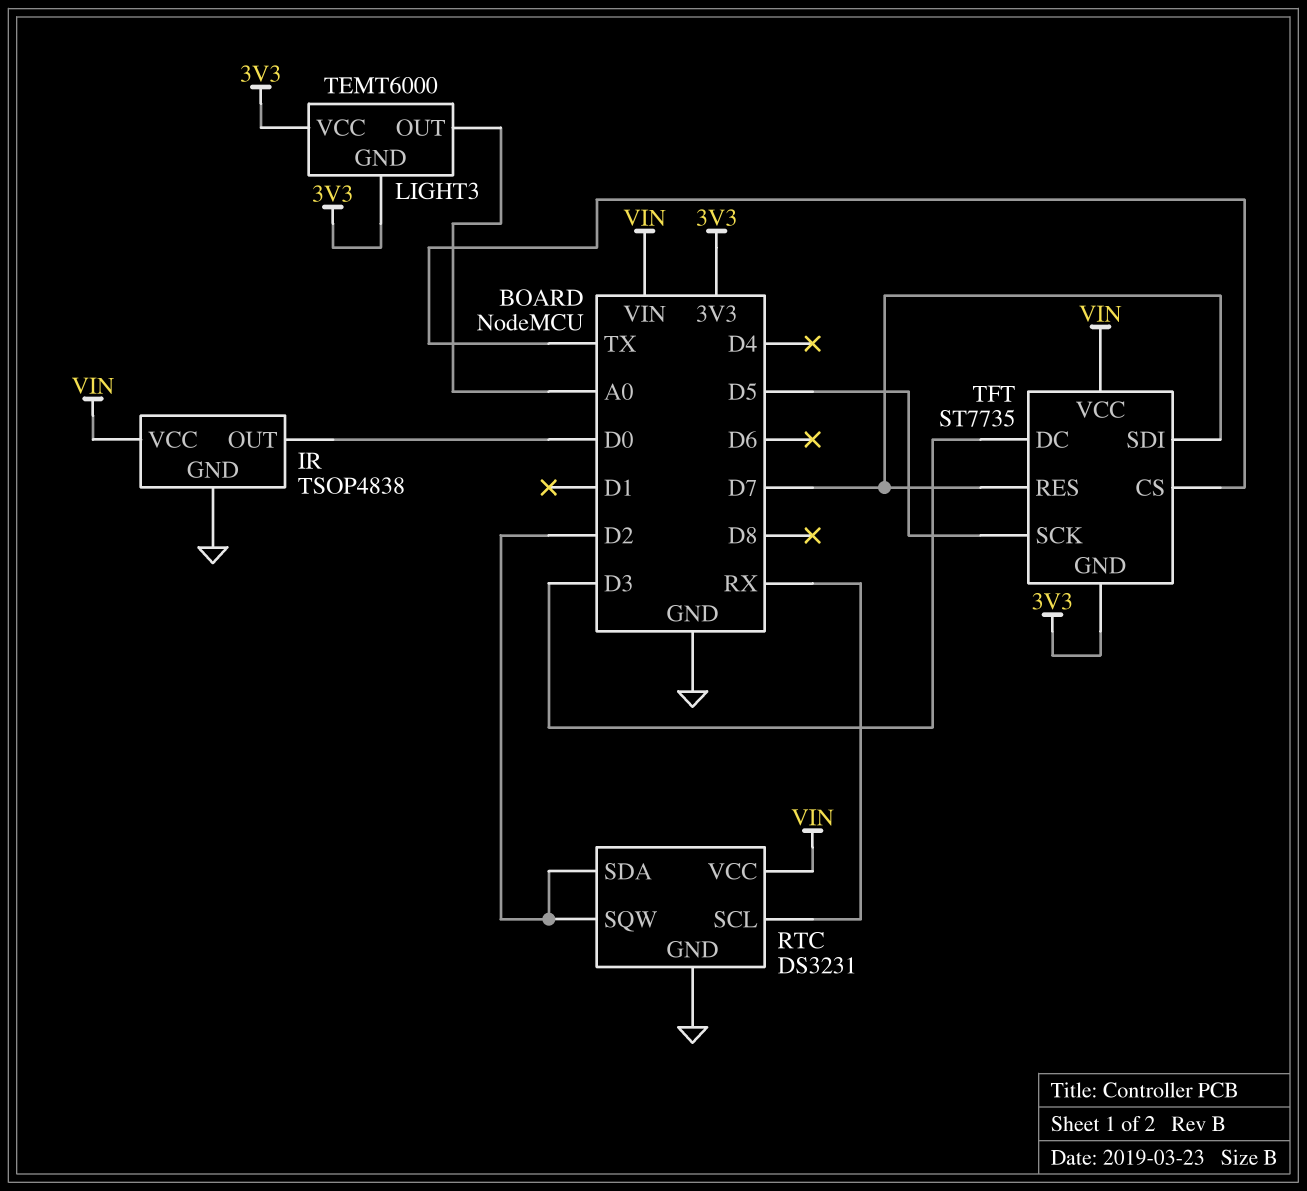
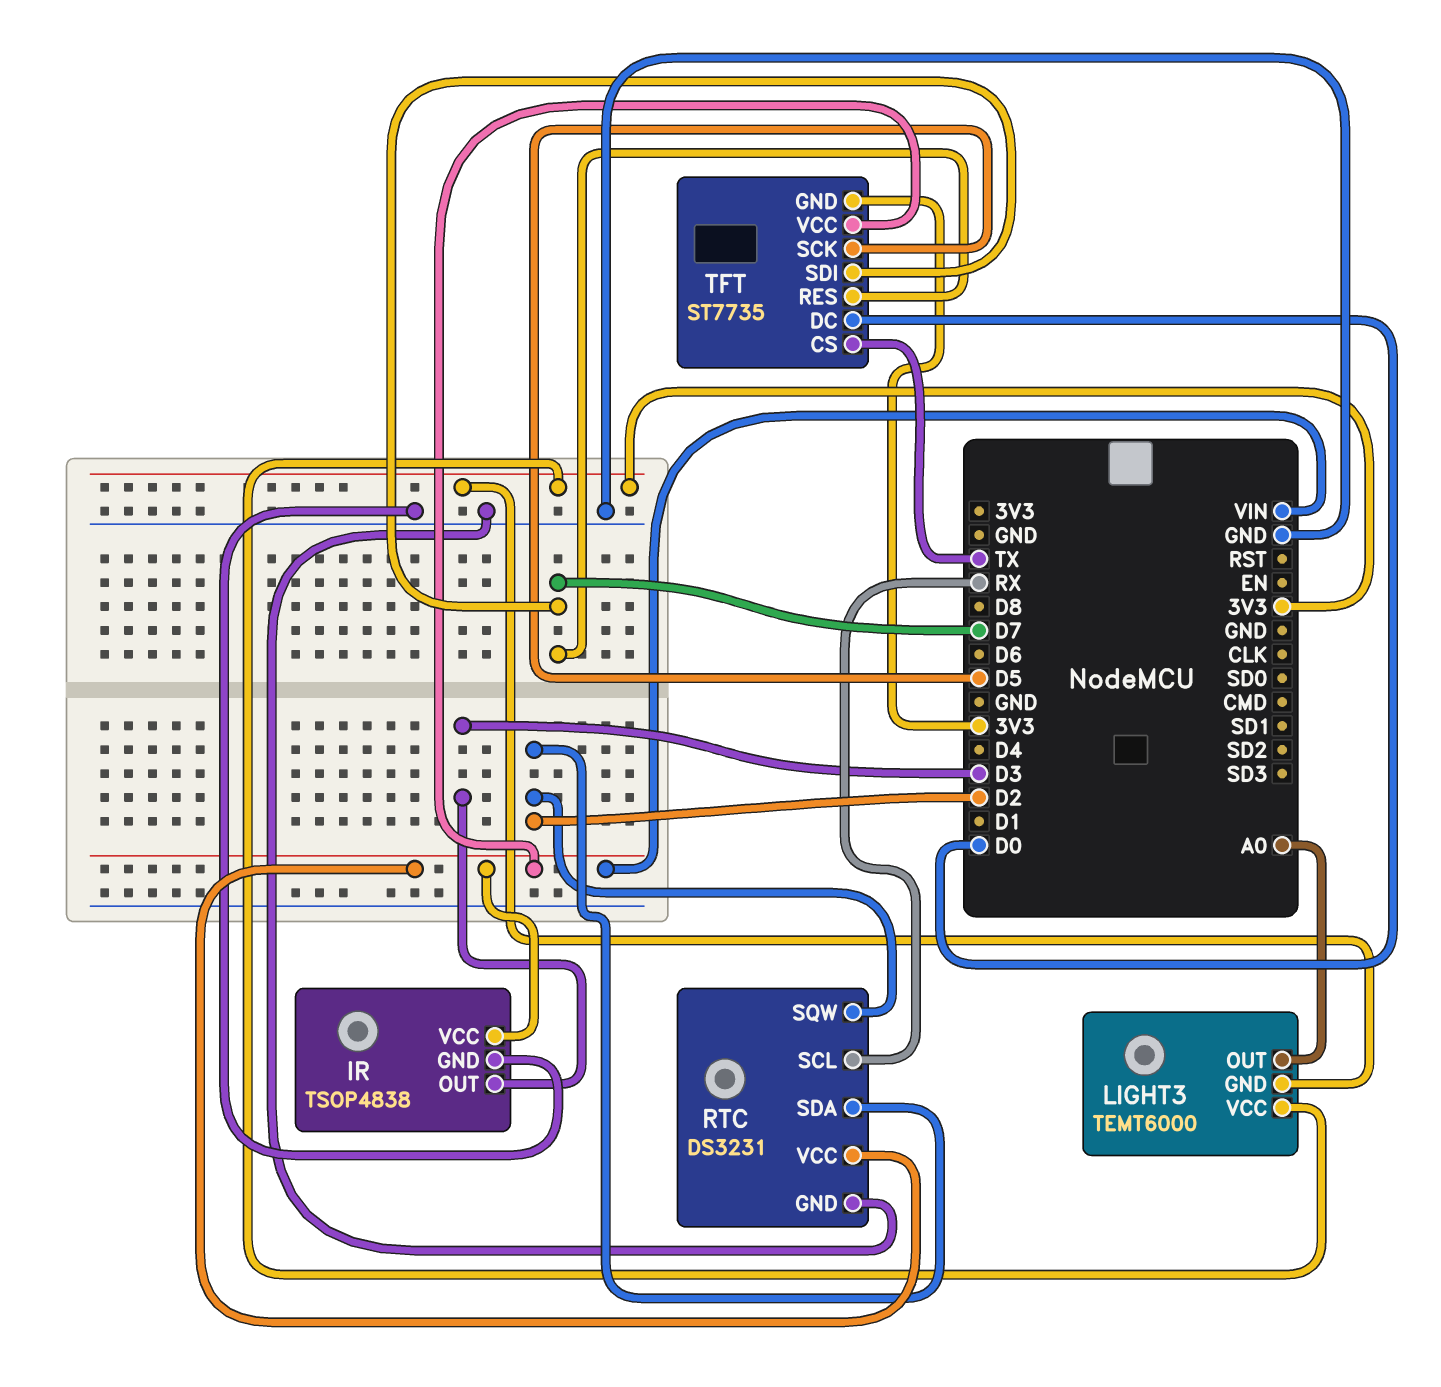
IR pin OUT: D0 -> D3
TFT pin DC: D3 -> D0

